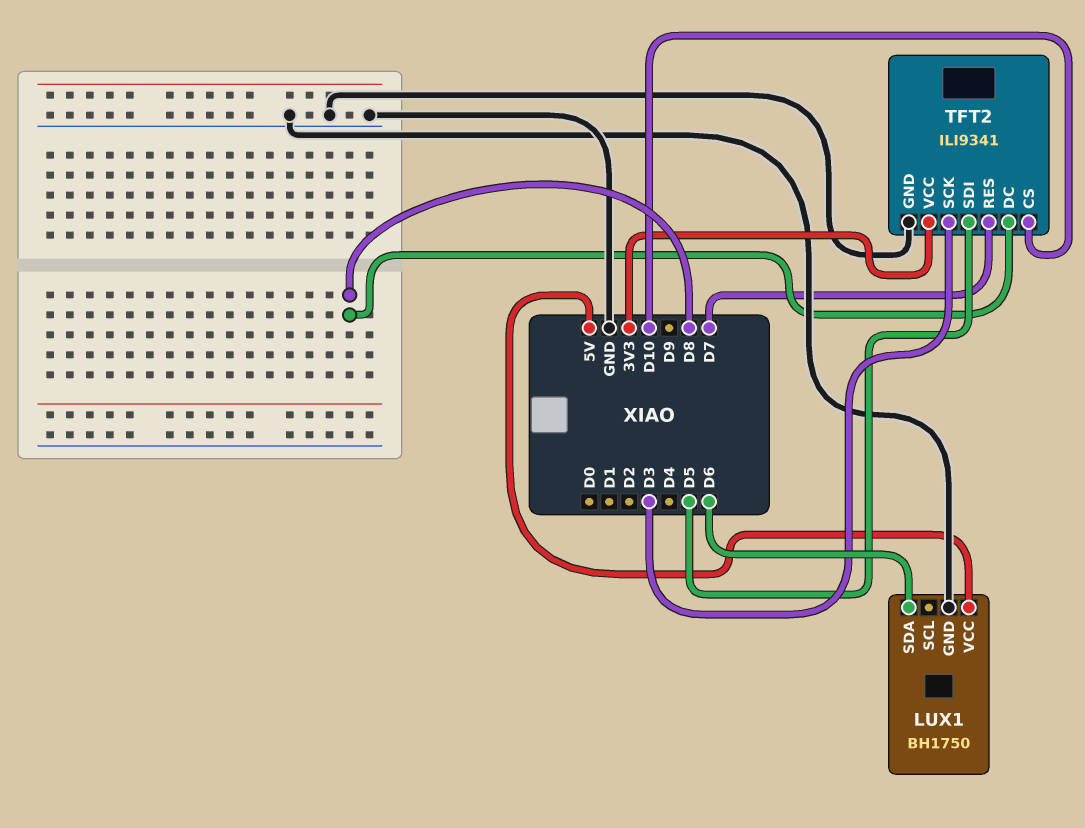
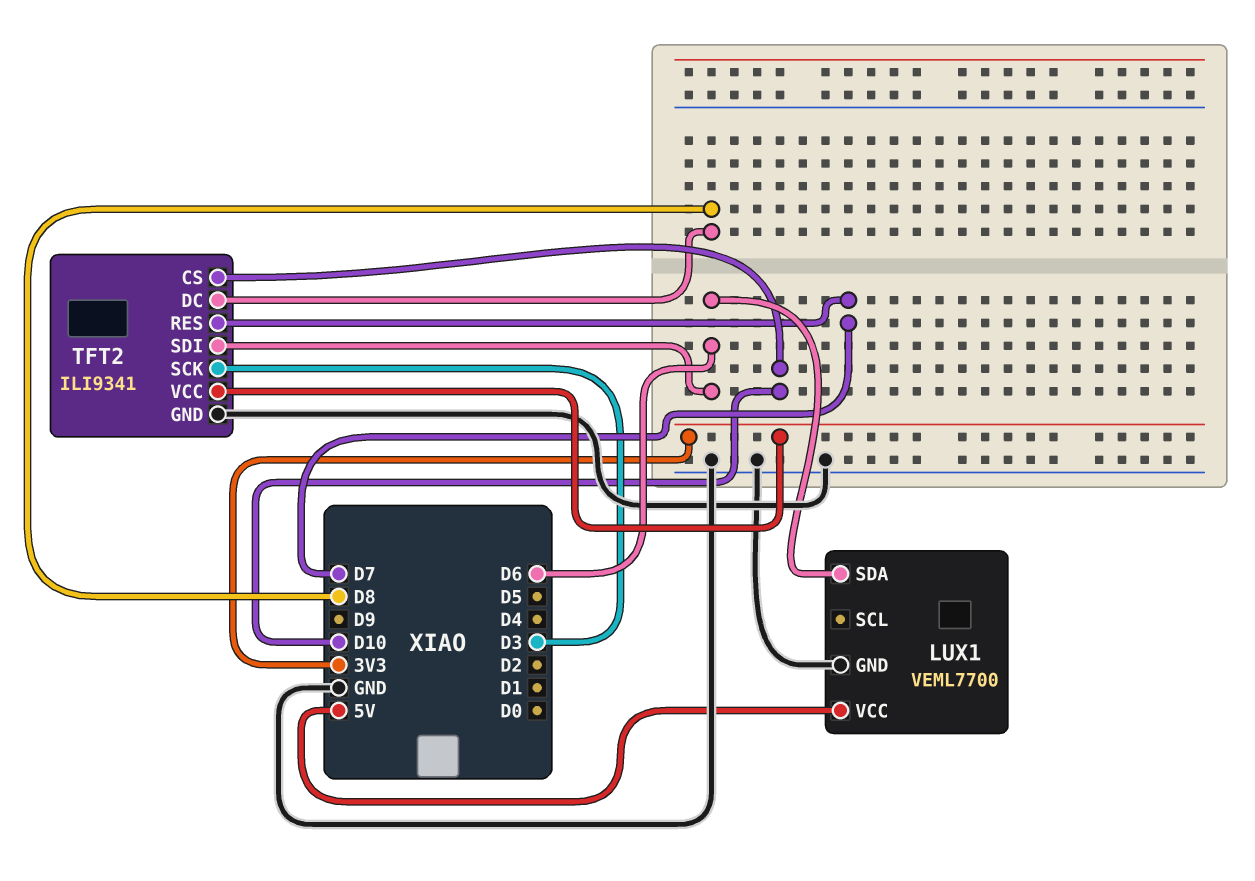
LUX1: BH1750 -> VEML7700
TFT2 pin SDI: D5 -> D6

